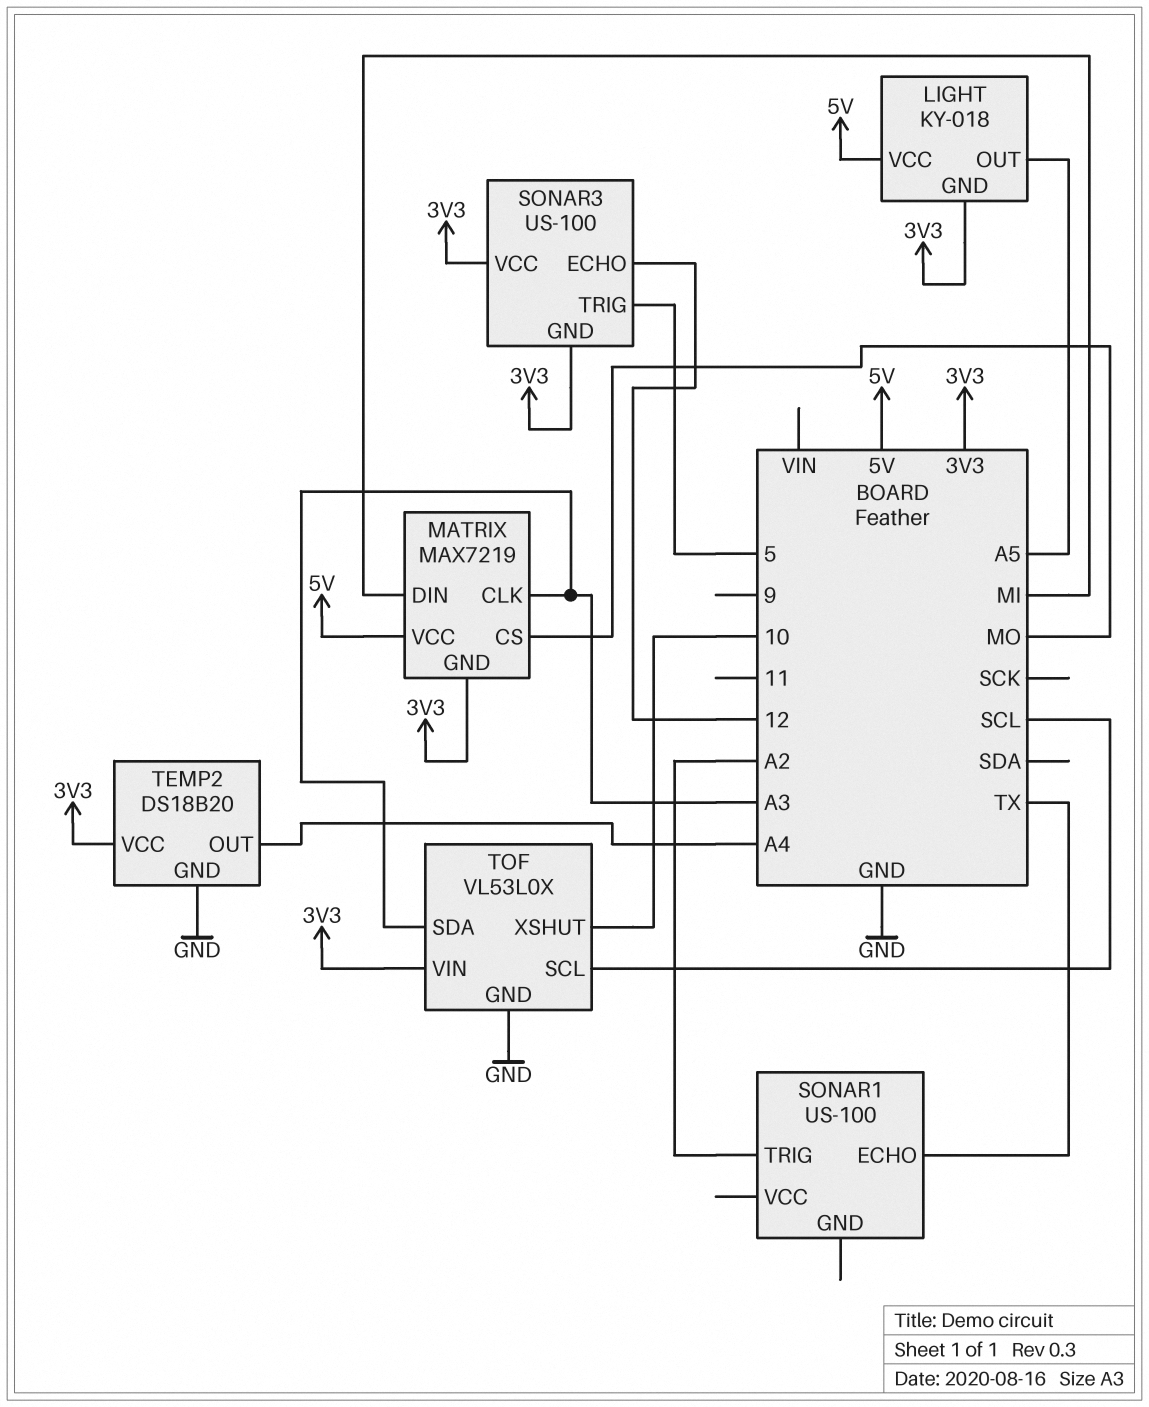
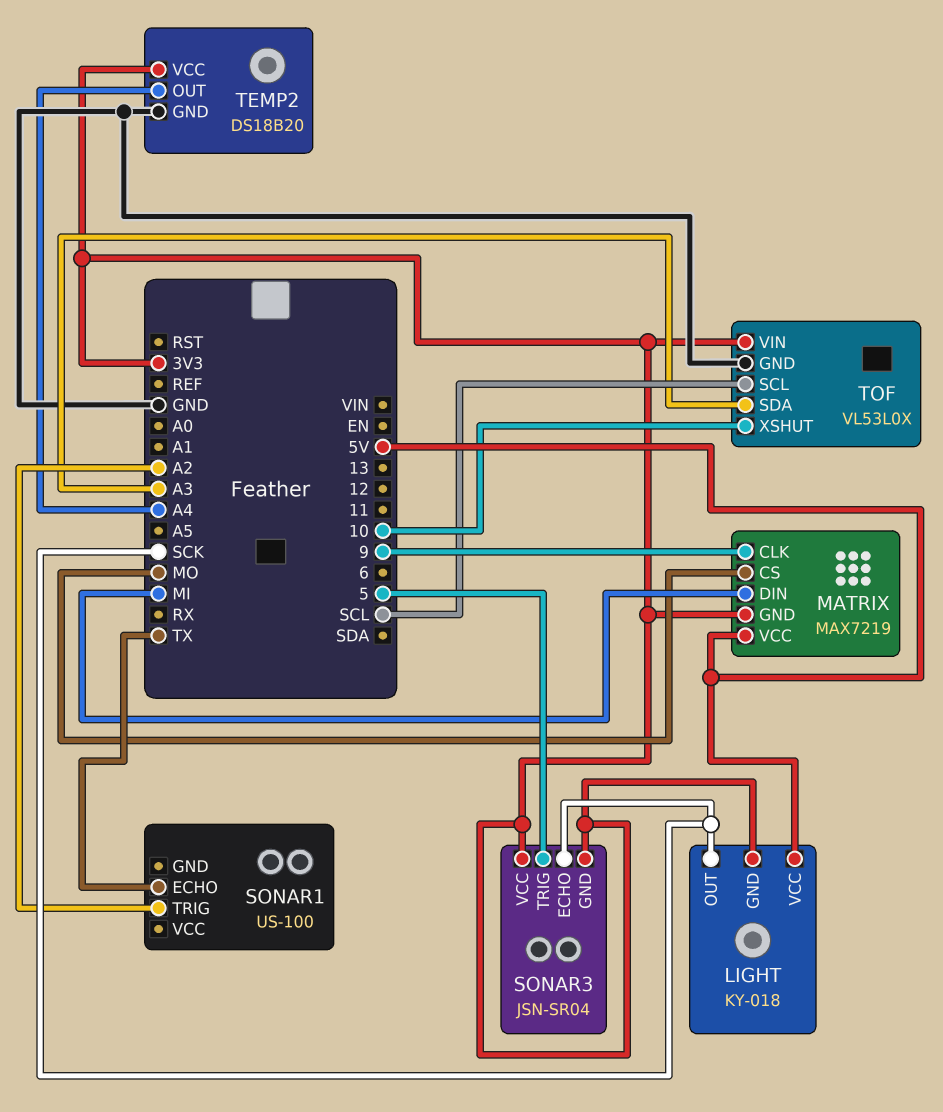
LIGHT pin OUT: A5 -> SCK
MATRIX pin CLK: A3 -> 9
SONAR3: US-100 -> JSN-SR04
SONAR3 pin ECHO: 12 -> SCK

